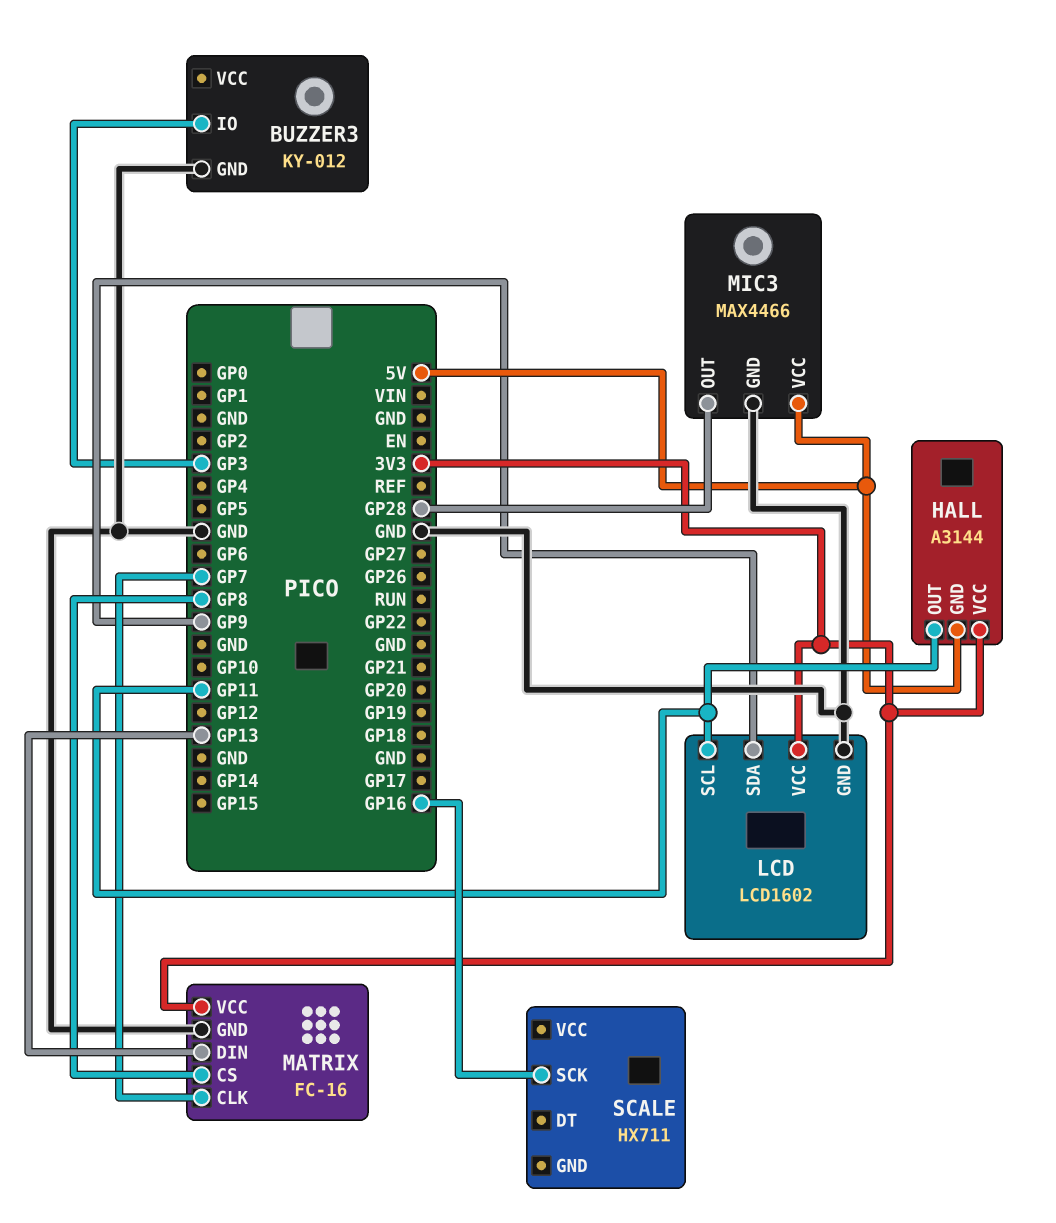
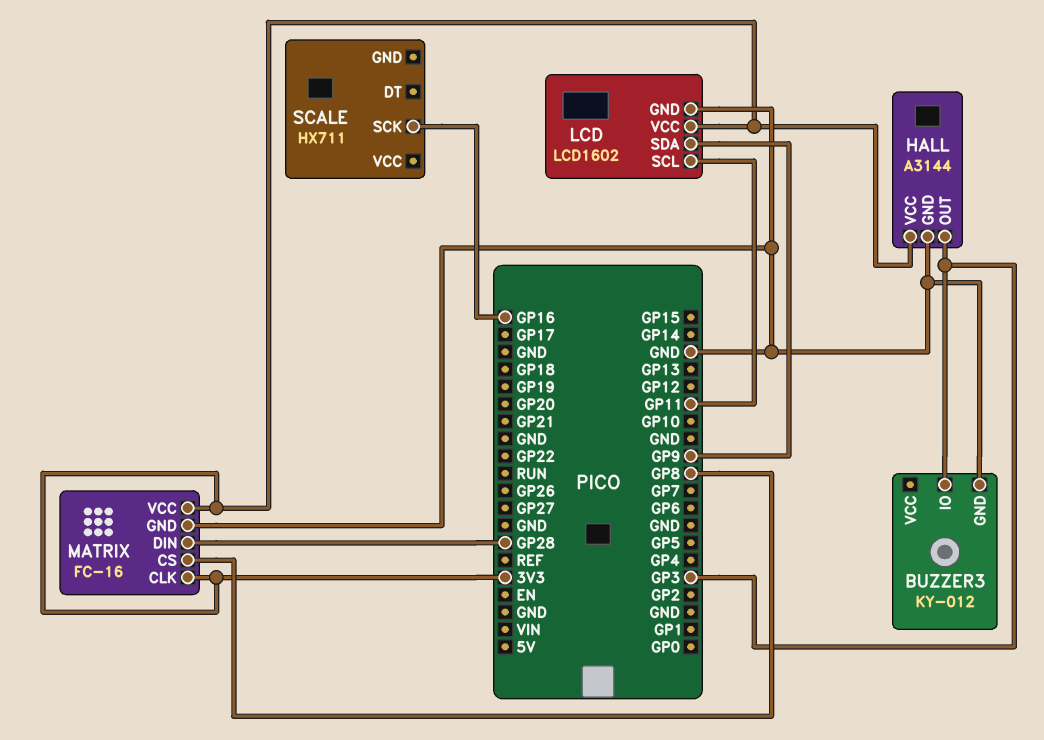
HALL pin GND: 5V -> GND
HALL pin OUT: GP11 -> GP3
MATRIX pin CLK: GP7 -> 3V3
MATRIX pin DIN: GP13 -> GP28
MIC3: MAX4466 -> none
MIC3 pin GND: GND -> none
MIC3 pin OUT: GP28 -> none
MIC3 pin VCC: 5V -> none

